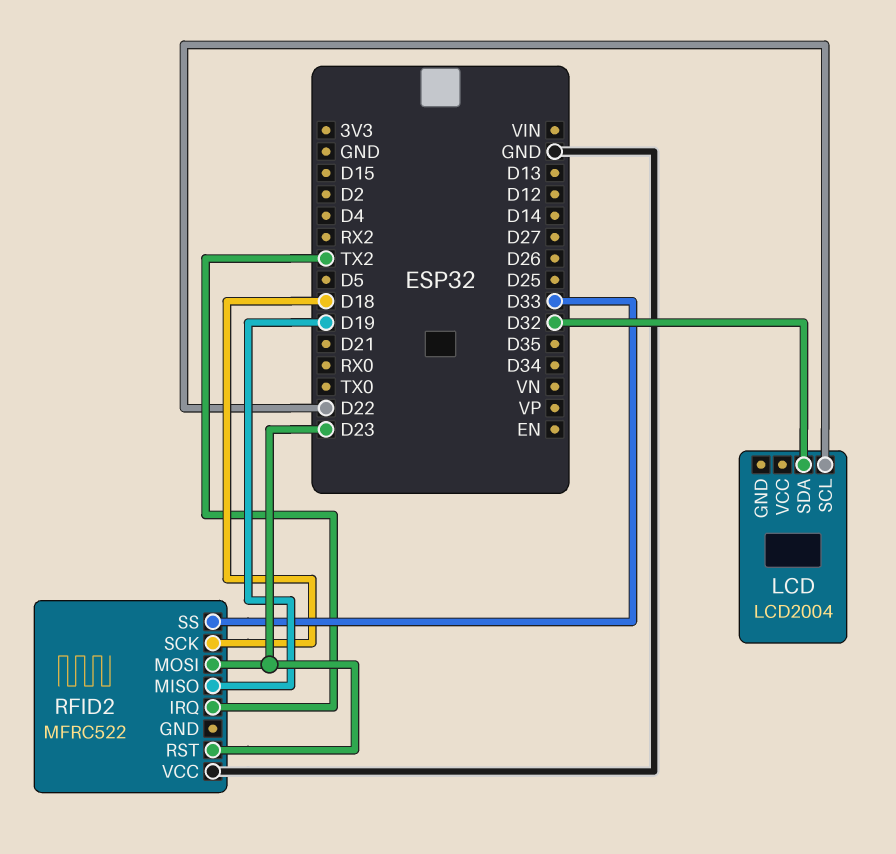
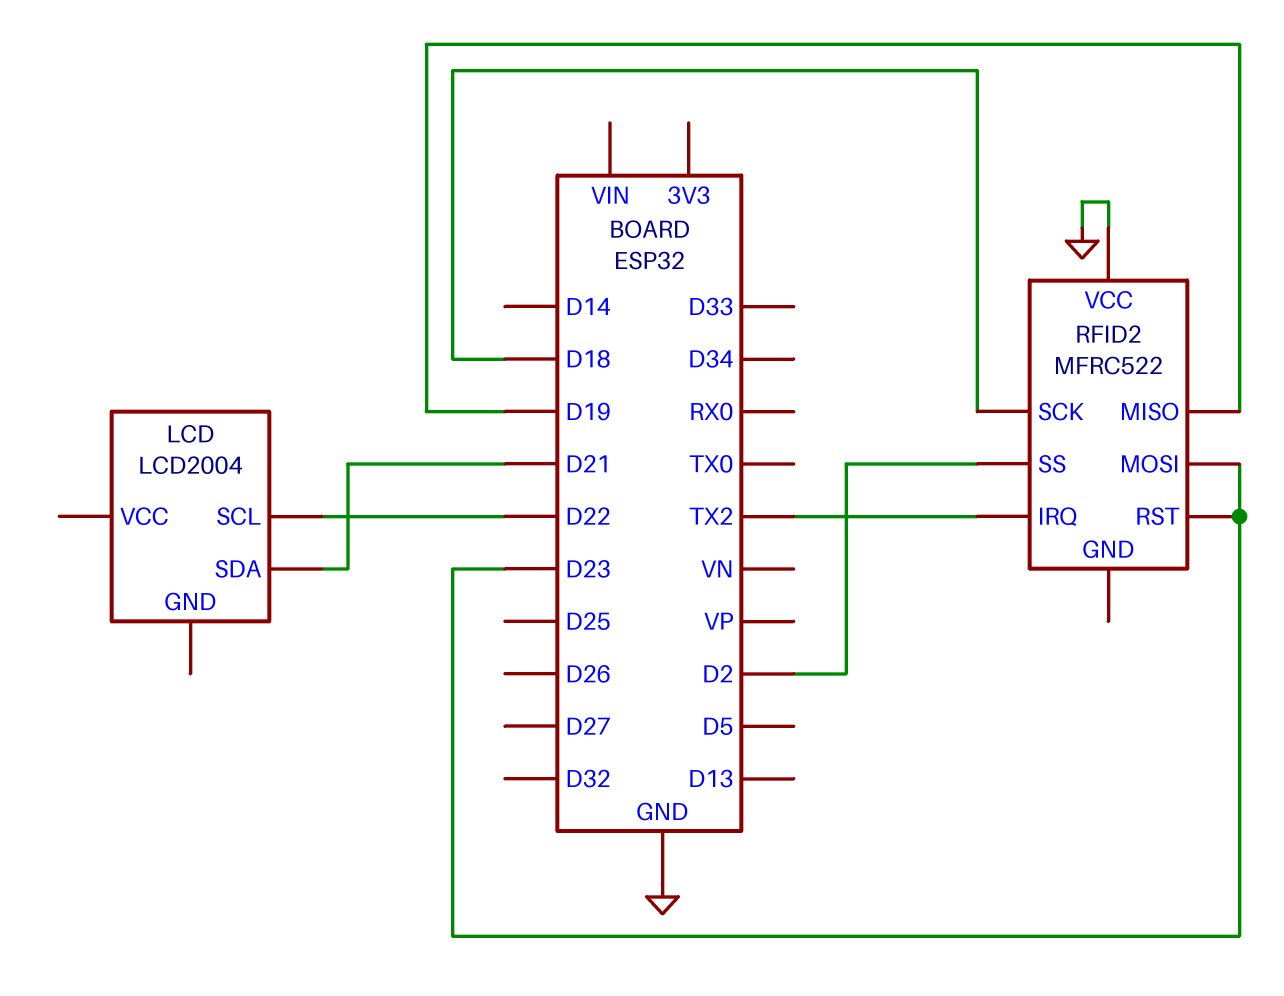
LCD pin SDA: D32 -> D21
RFID2 pin SS: D33 -> D2

